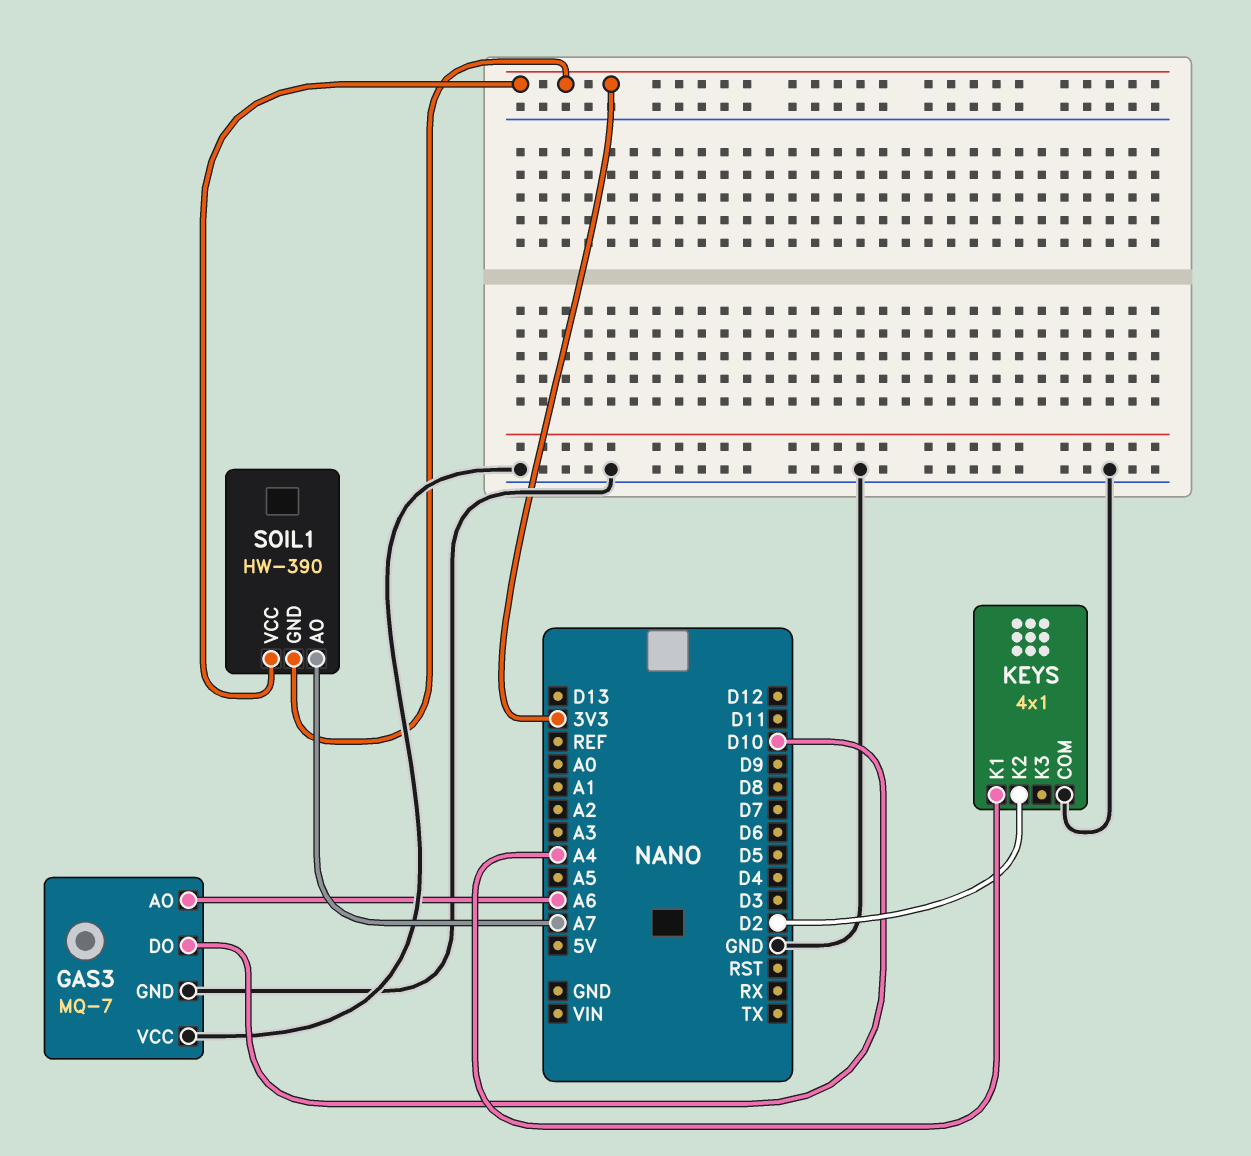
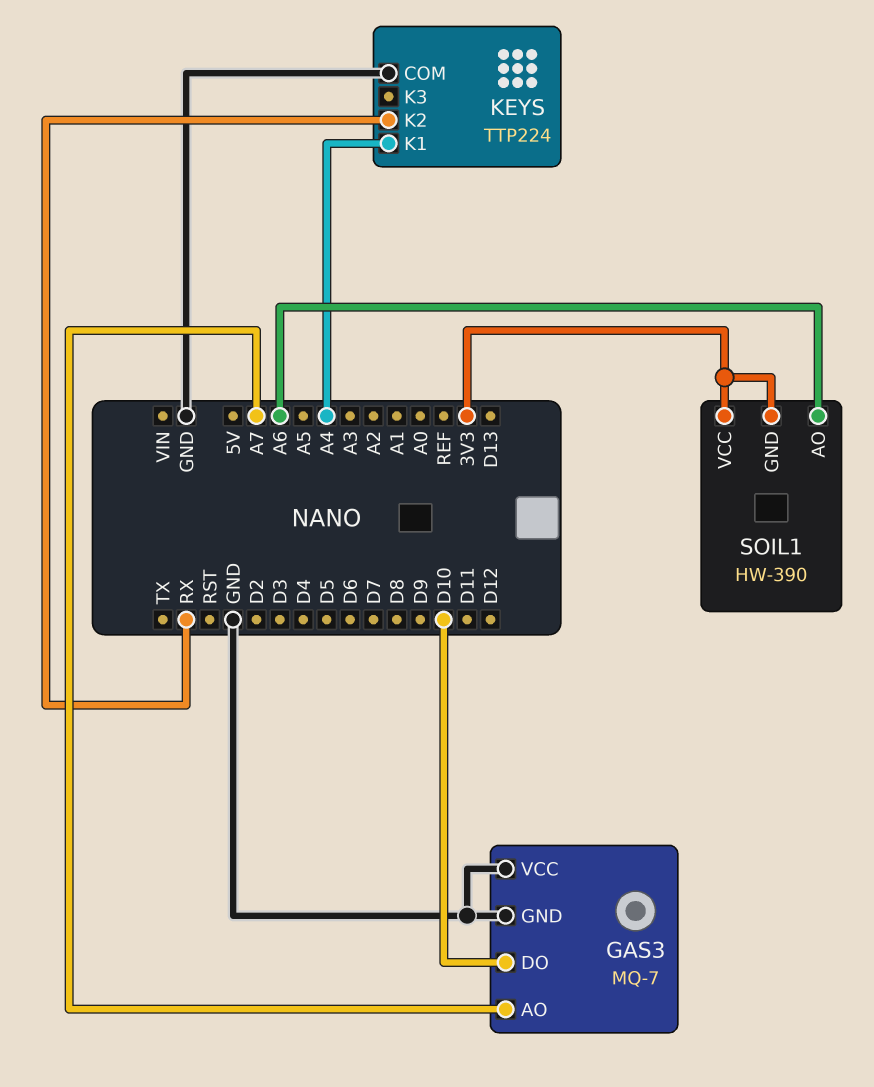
GAS3 pin AO: A6 -> A7
KEYS: 4x1 -> TTP224
KEYS pin K2: D2 -> RX
SOIL1 pin AO: A7 -> A6

